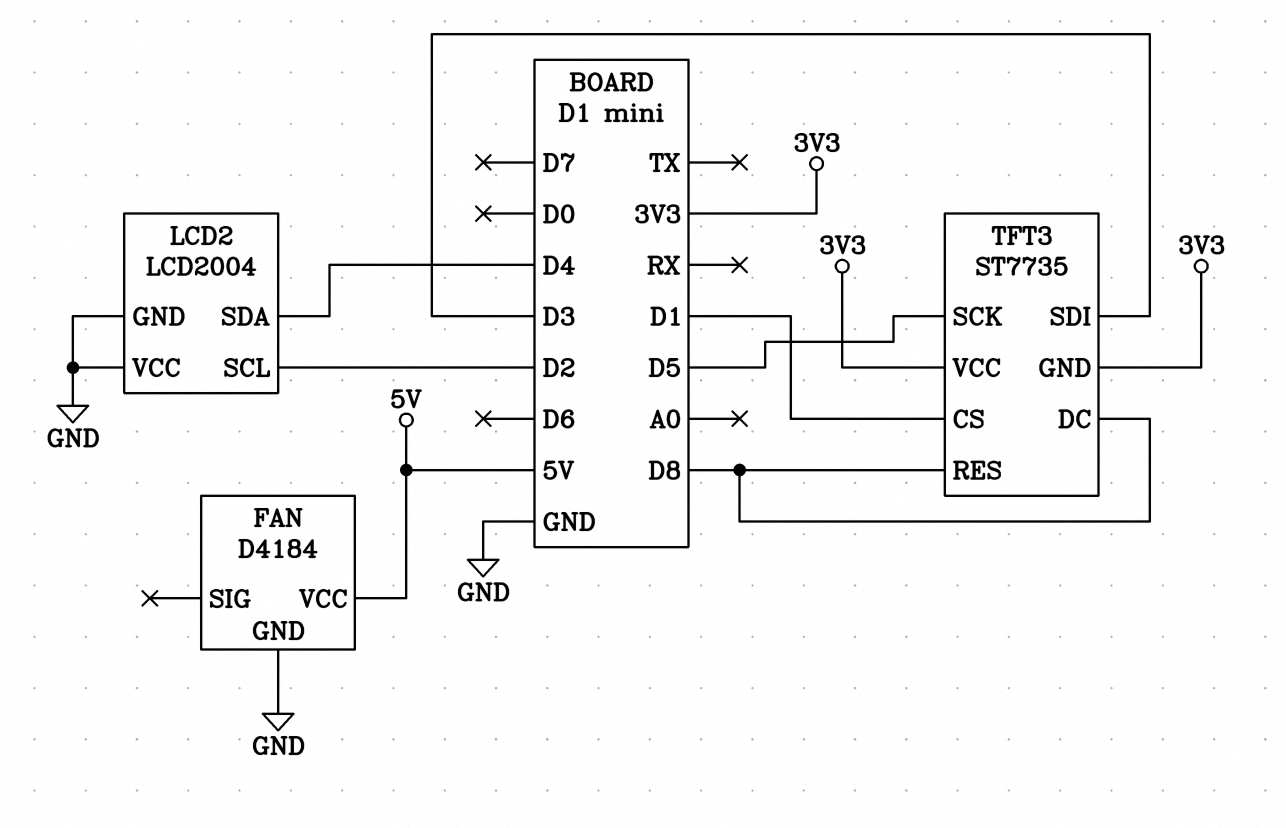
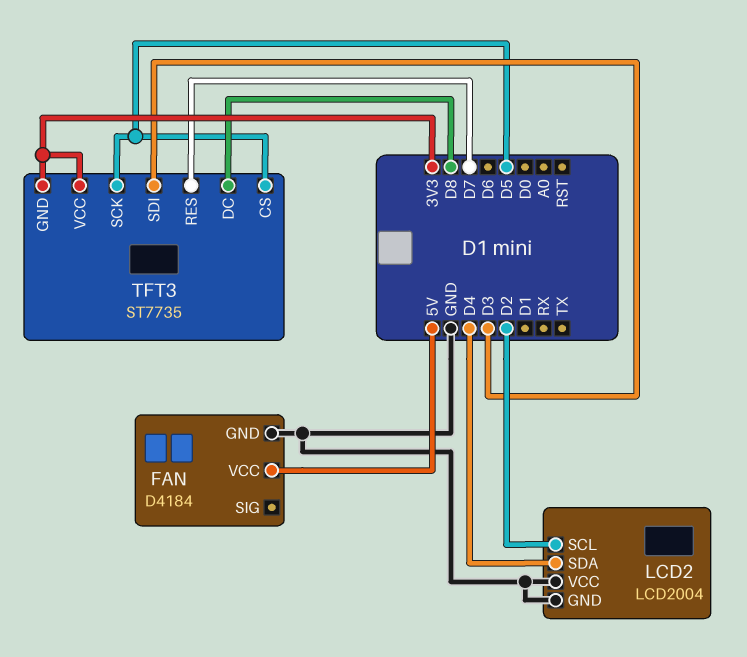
TFT3 pin CS: D1 -> D5
TFT3 pin RES: D8 -> D7

